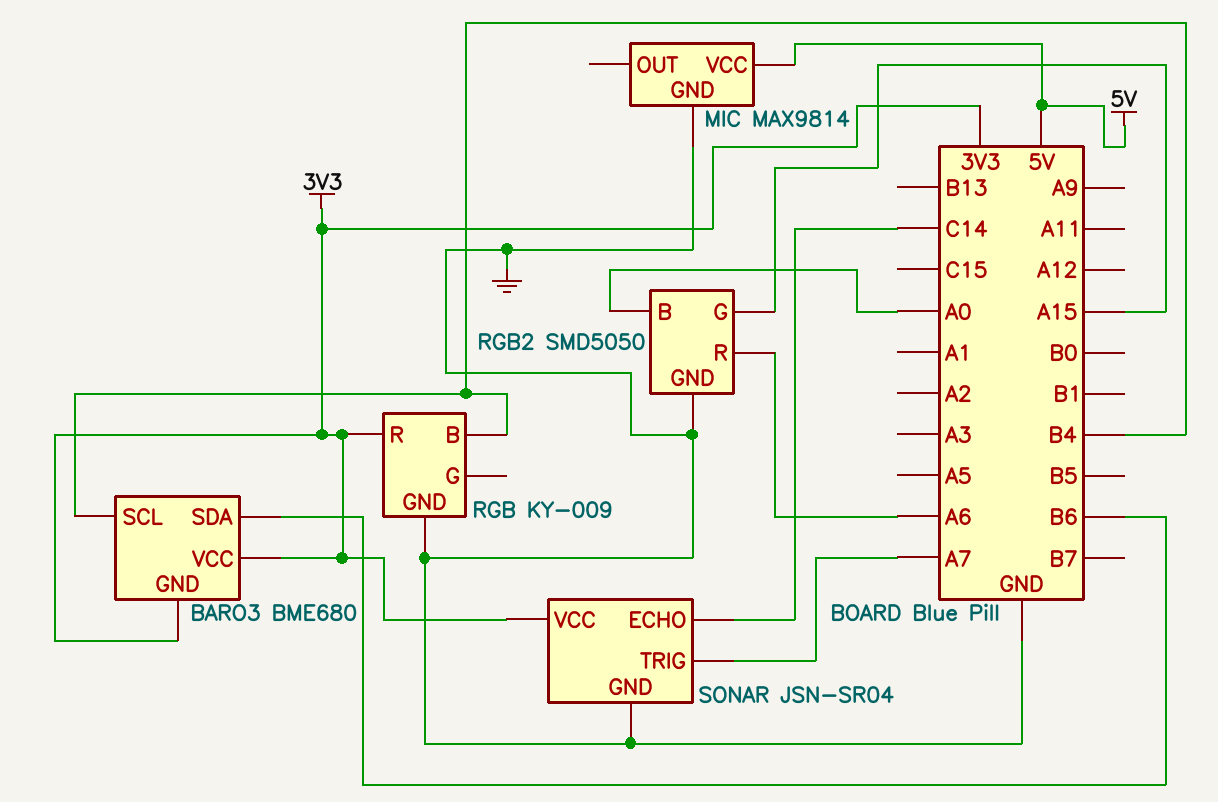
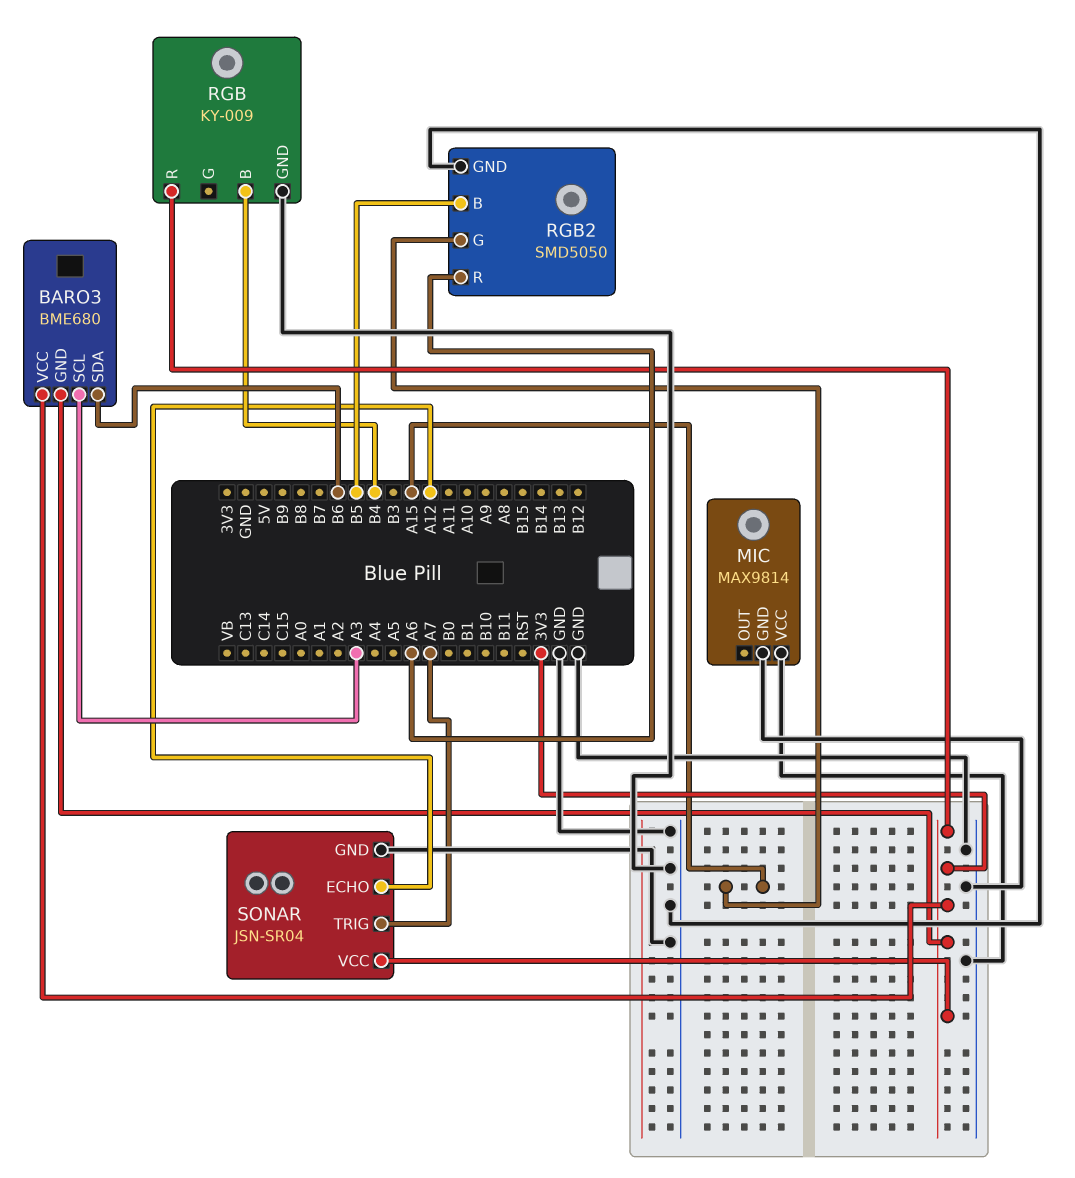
BARO3 pin SCL: B4 -> A3
MIC pin VCC: 5V -> GND
RGB2 pin B: A0 -> B5
SONAR pin ECHO: C14 -> A12

